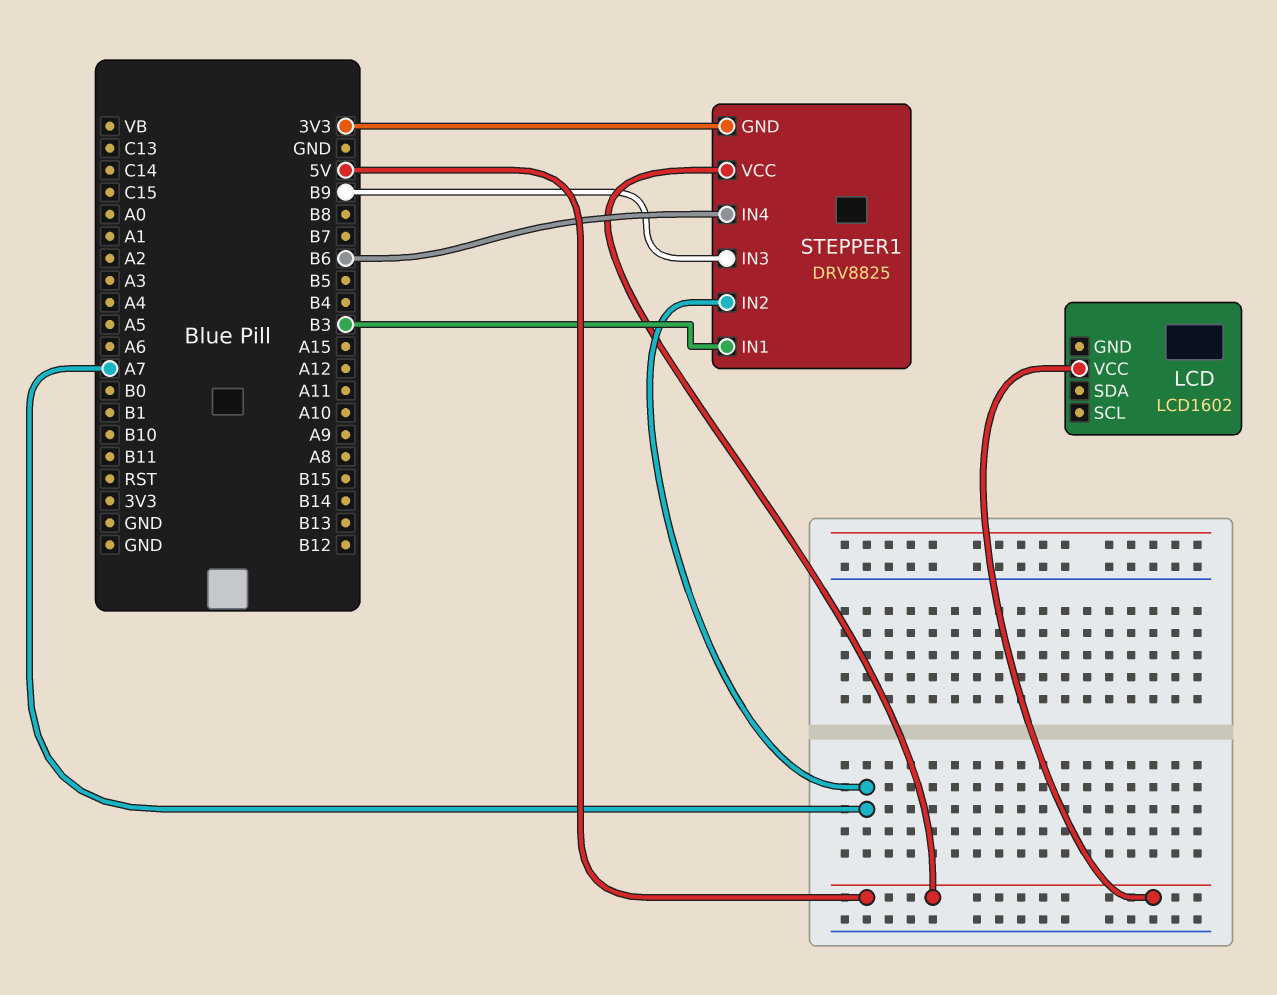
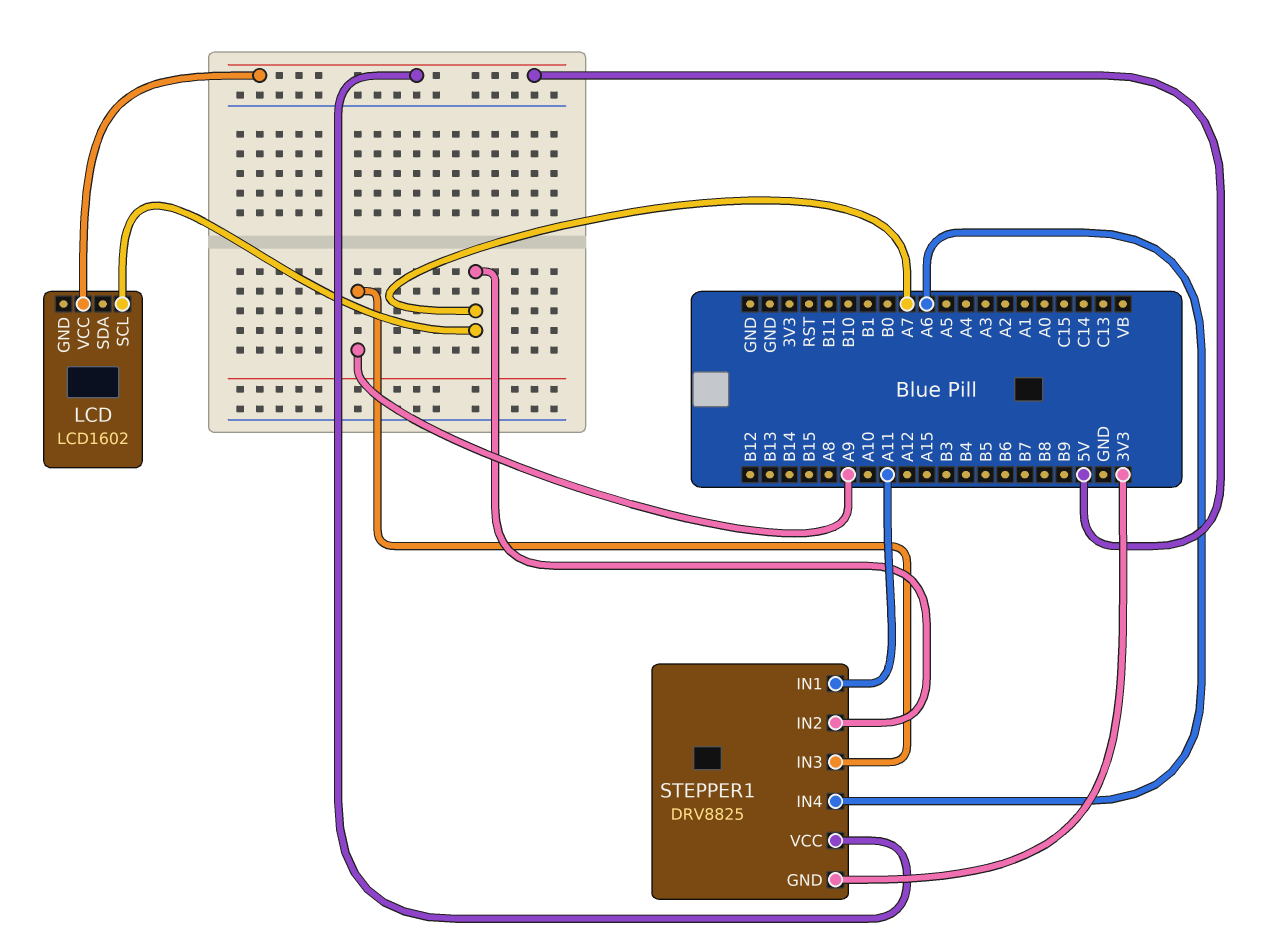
LCD pin SCL: none -> A7
STEPPER1 pin IN1: B3 -> A11
STEPPER1 pin IN3: B9 -> A9
STEPPER1 pin IN4: B6 -> A6

